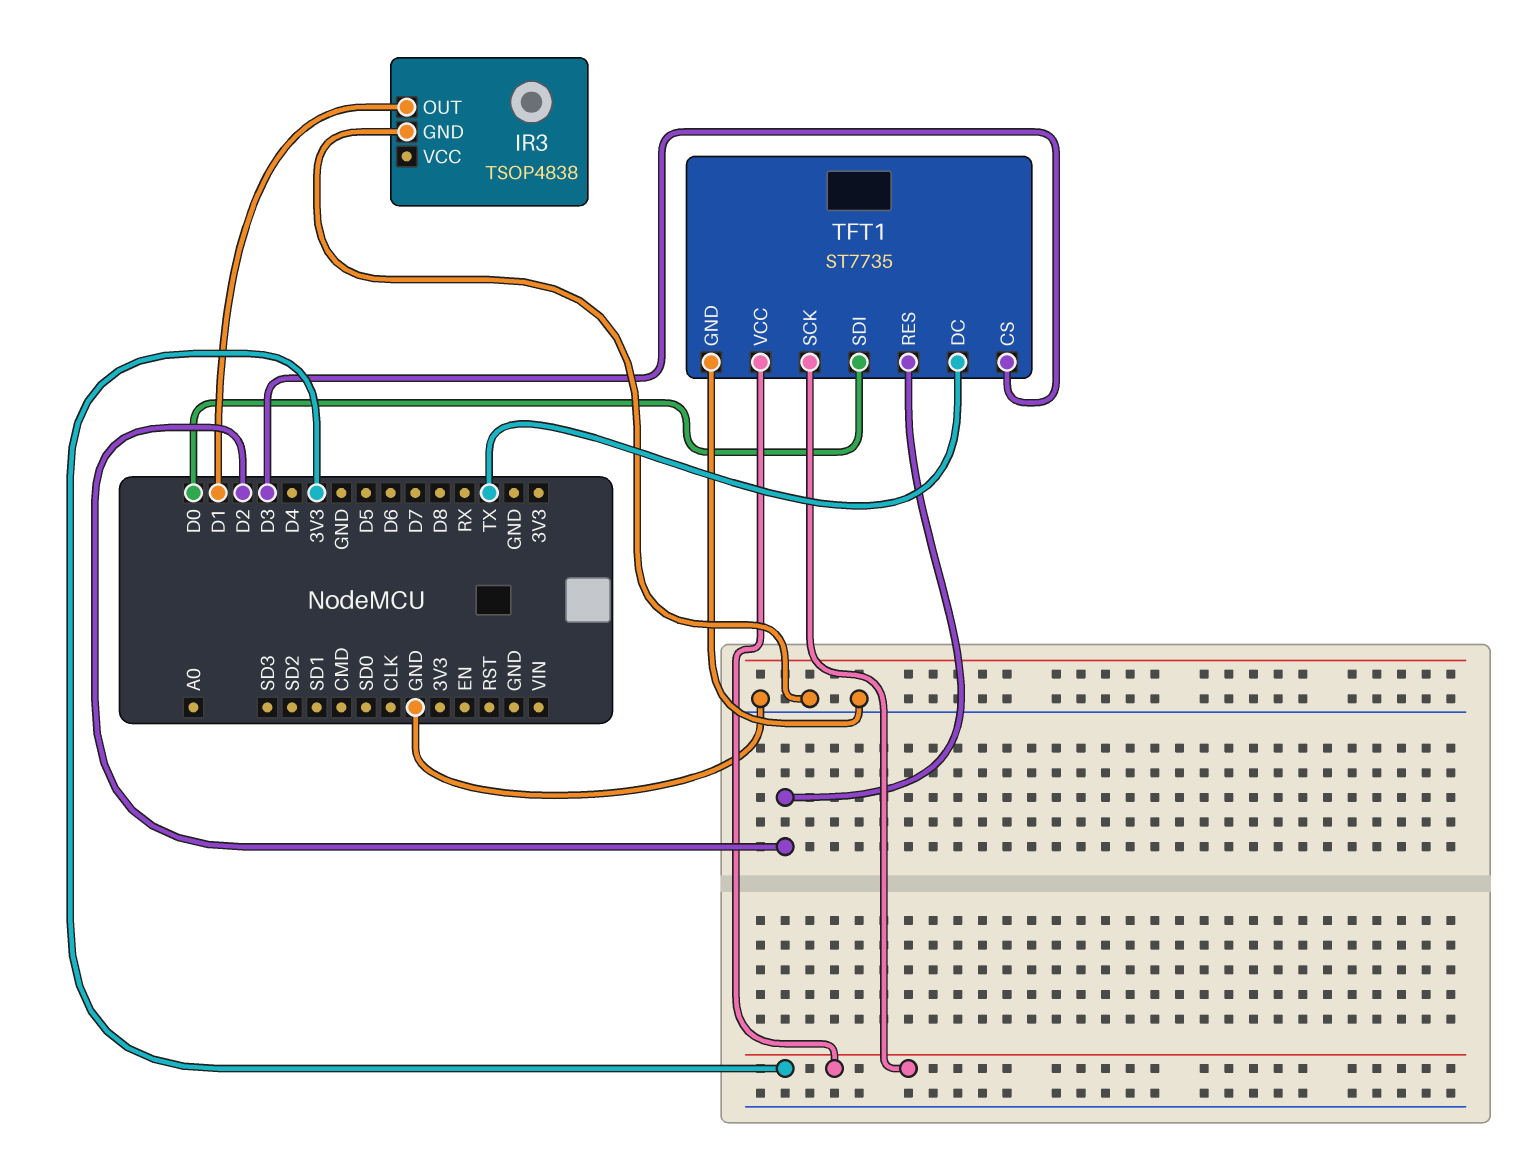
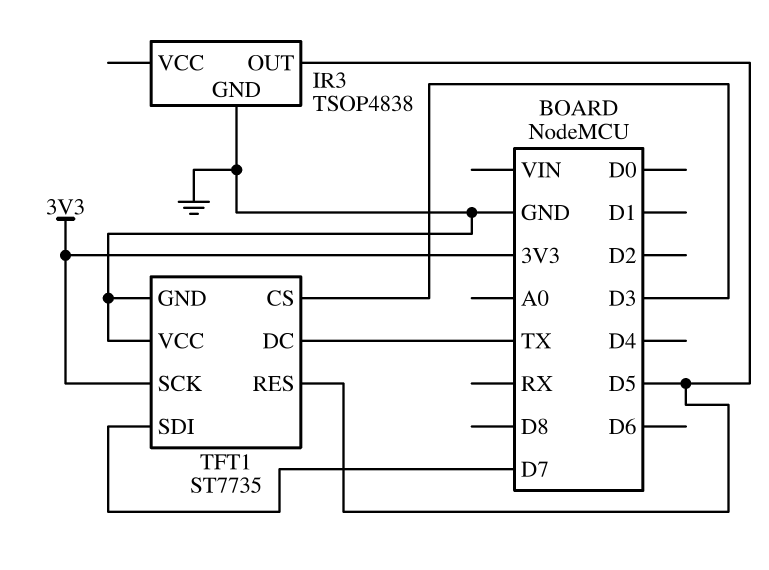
IR3 pin OUT: D1 -> D5
TFT1 pin RES: D2 -> D5
TFT1 pin SDI: D0 -> D7
TFT1 pin VCC: 3V3 -> GND

